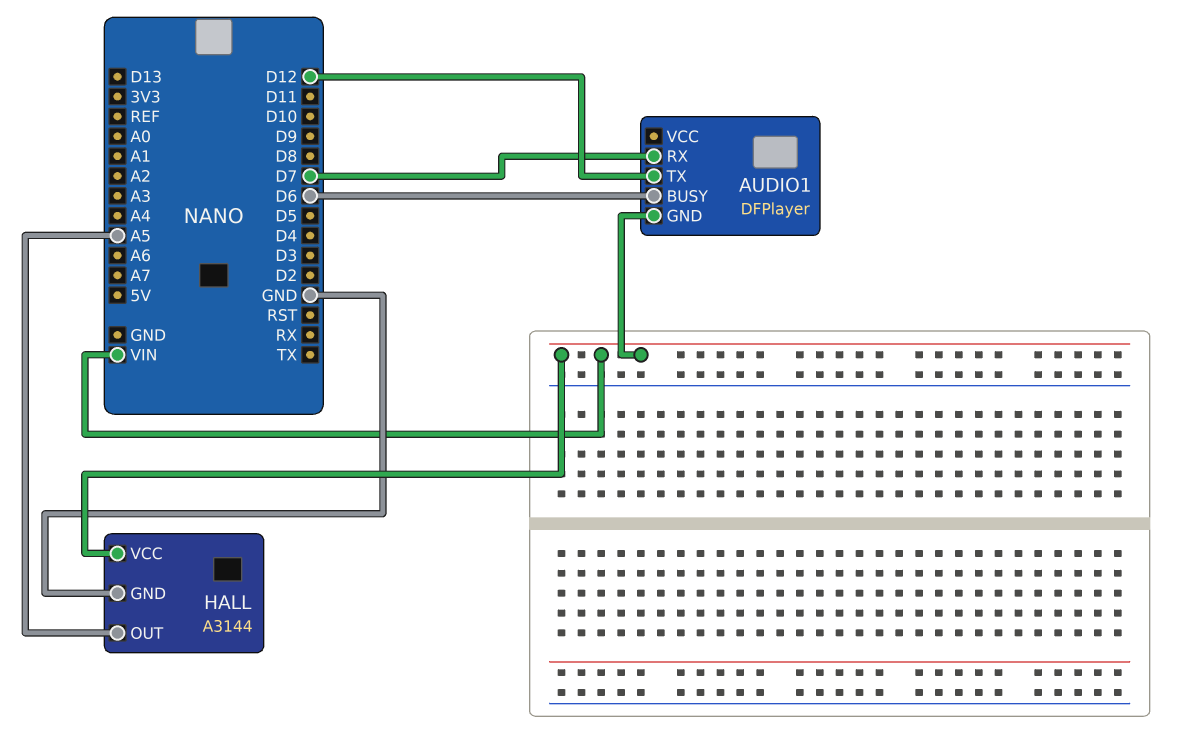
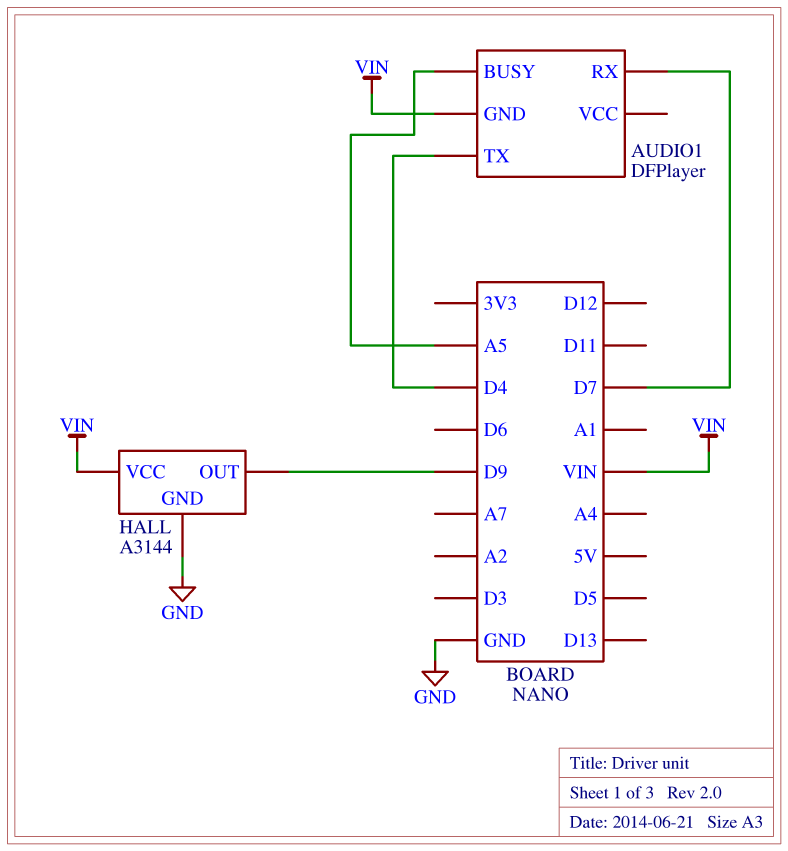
AUDIO1 pin BUSY: D6 -> A5
AUDIO1 pin TX: D12 -> D4
HALL pin OUT: A5 -> D9

